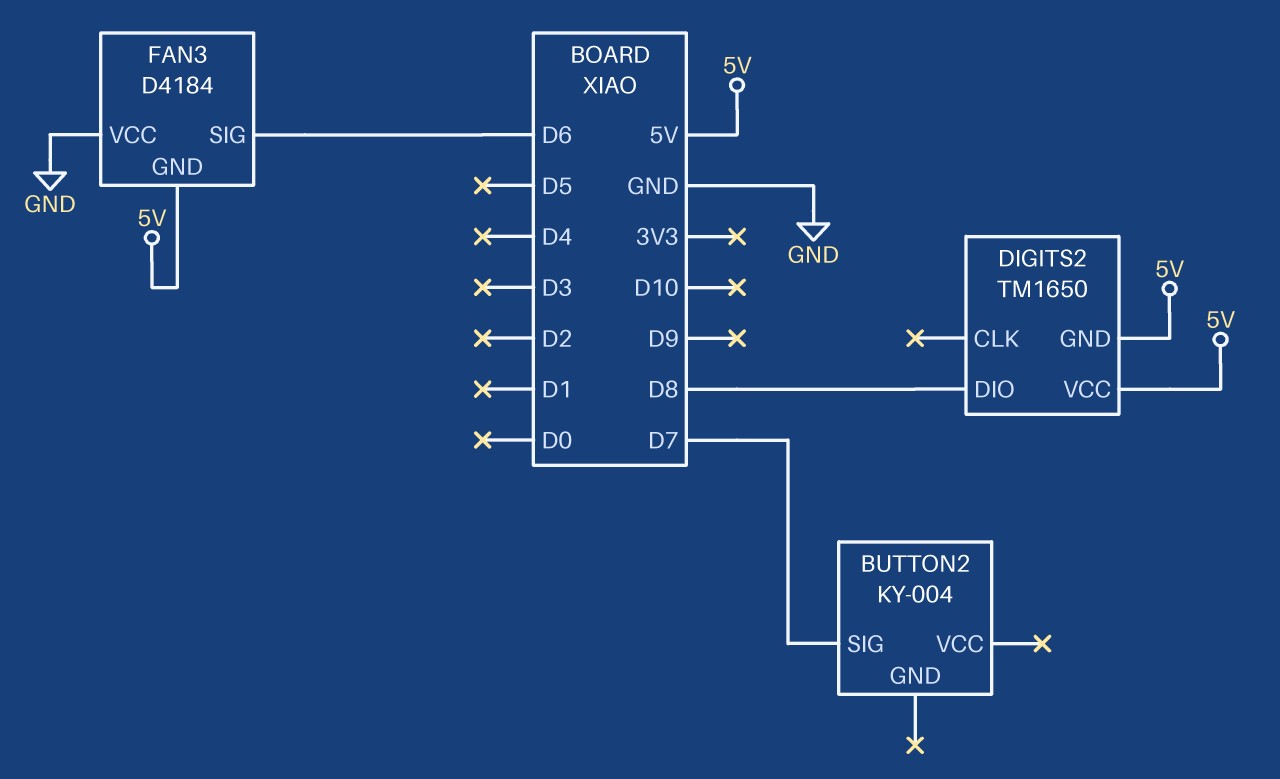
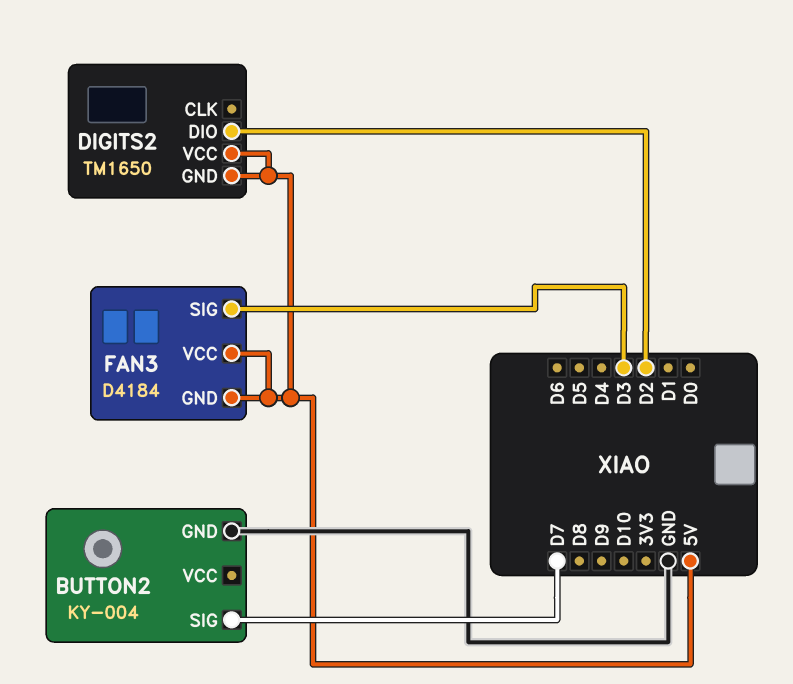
BUTTON2 pin GND: none -> GND
DIGITS2 pin DIO: D8 -> D2
FAN3 pin SIG: D6 -> D3
FAN3 pin VCC: GND -> 5V

